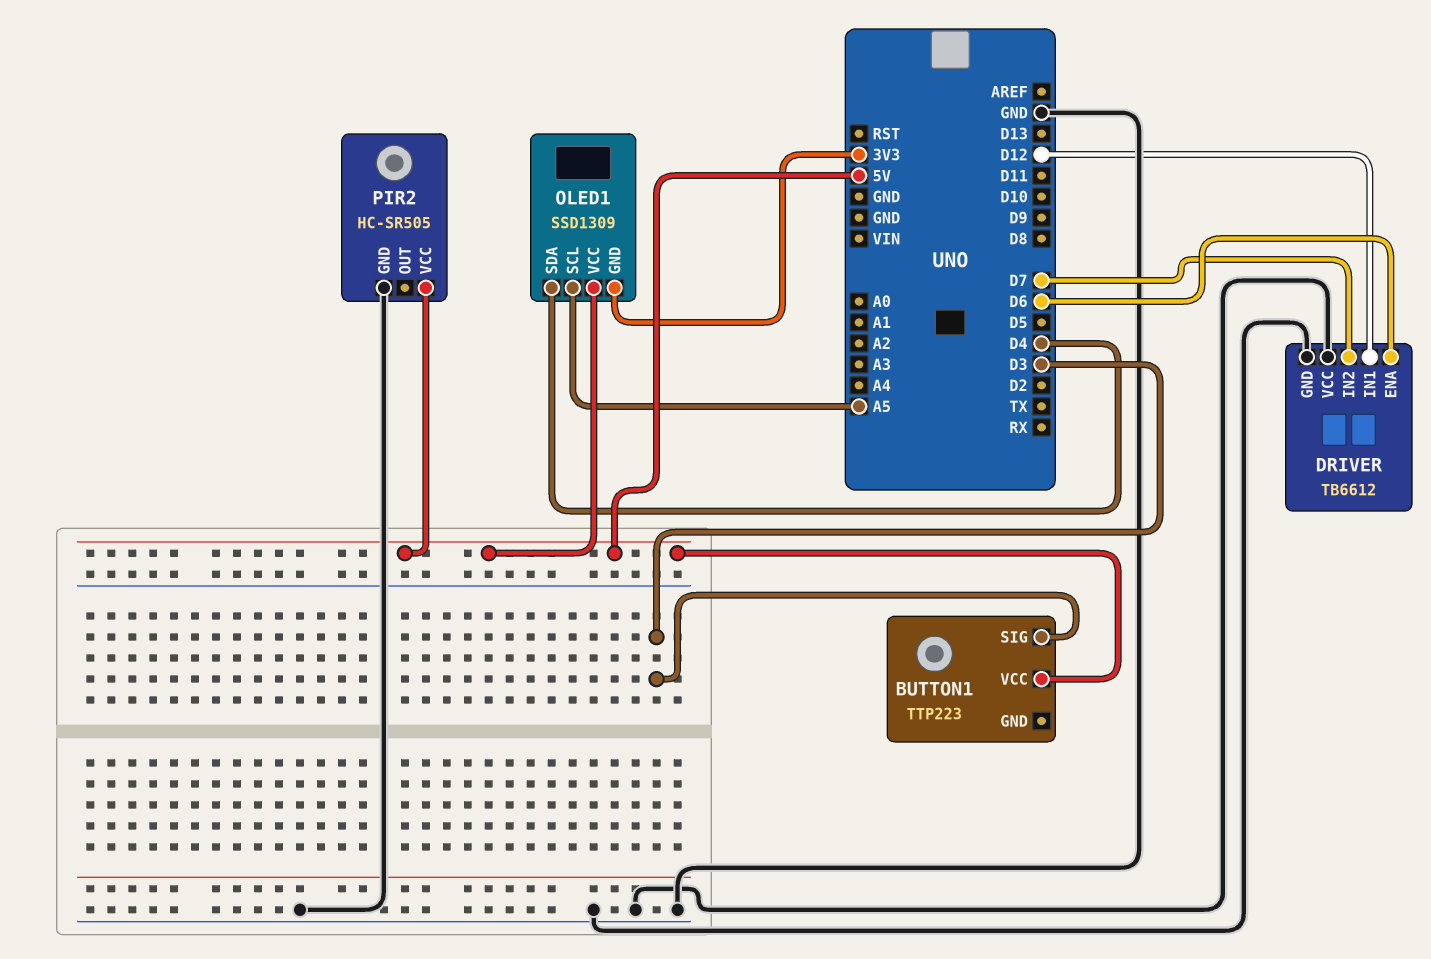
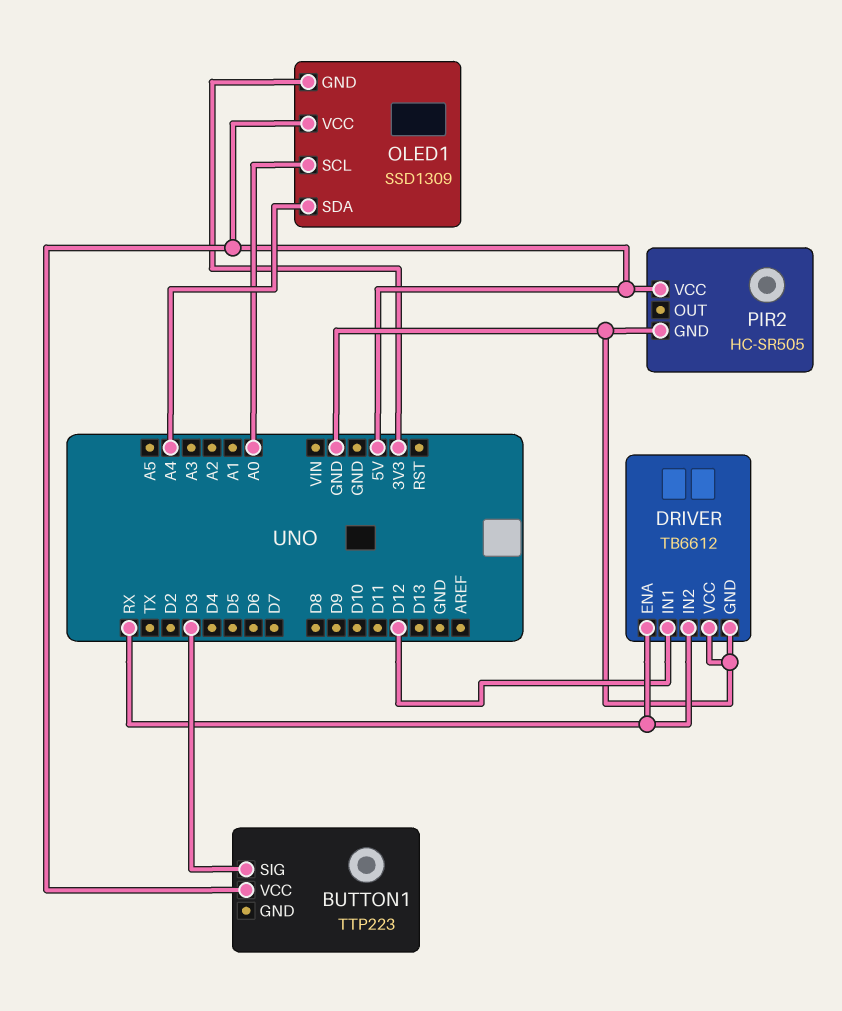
DRIVER pin ENA: D6 -> RX
DRIVER pin IN2: D7 -> RX
OLED1 pin SCL: A5 -> A0
OLED1 pin SDA: D4 -> A4

